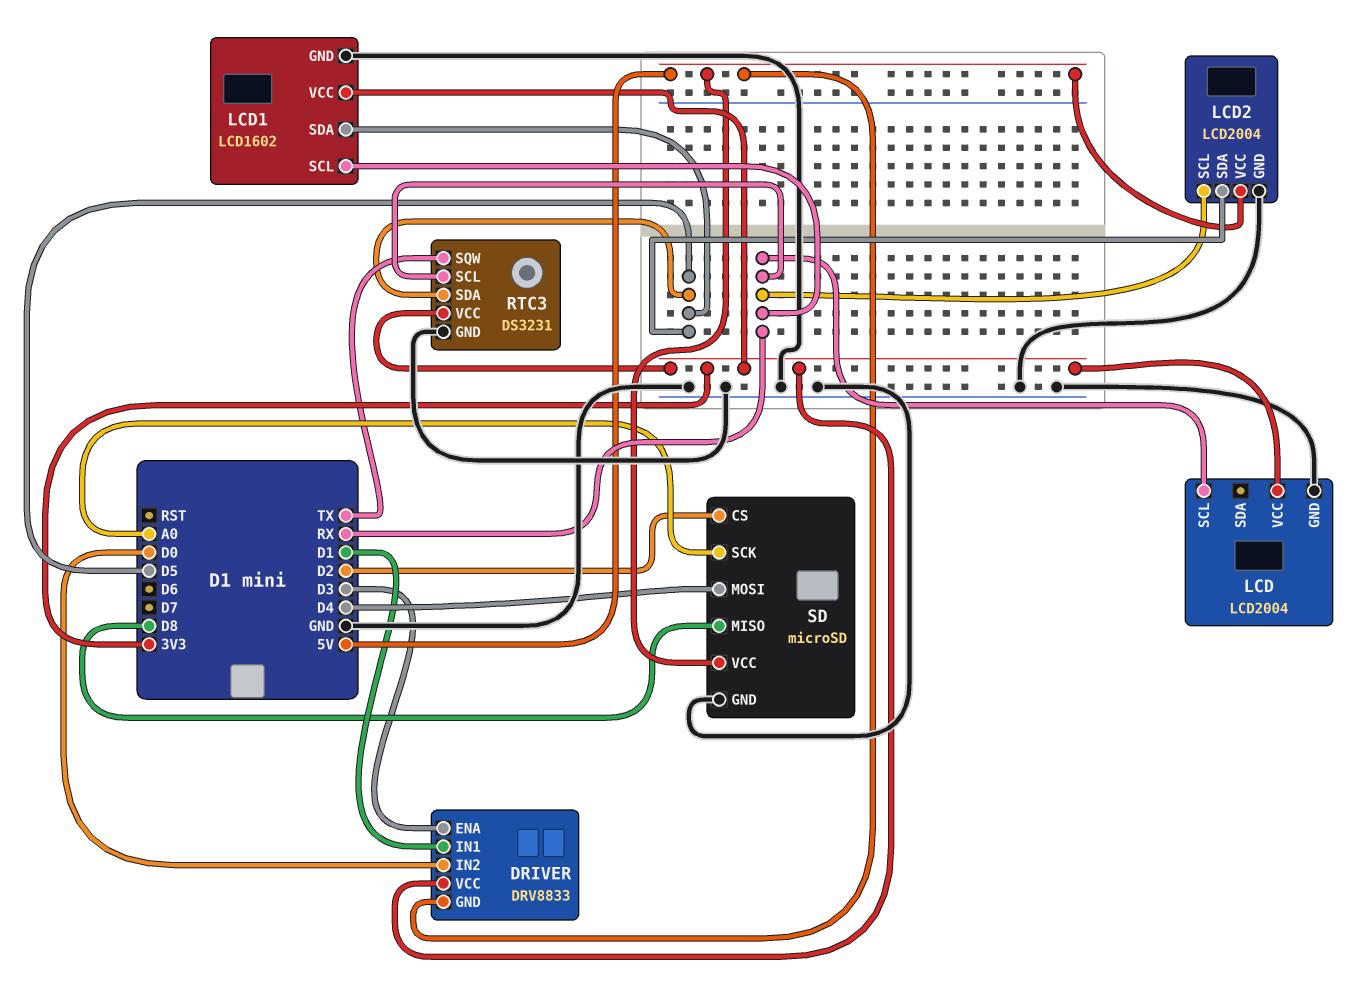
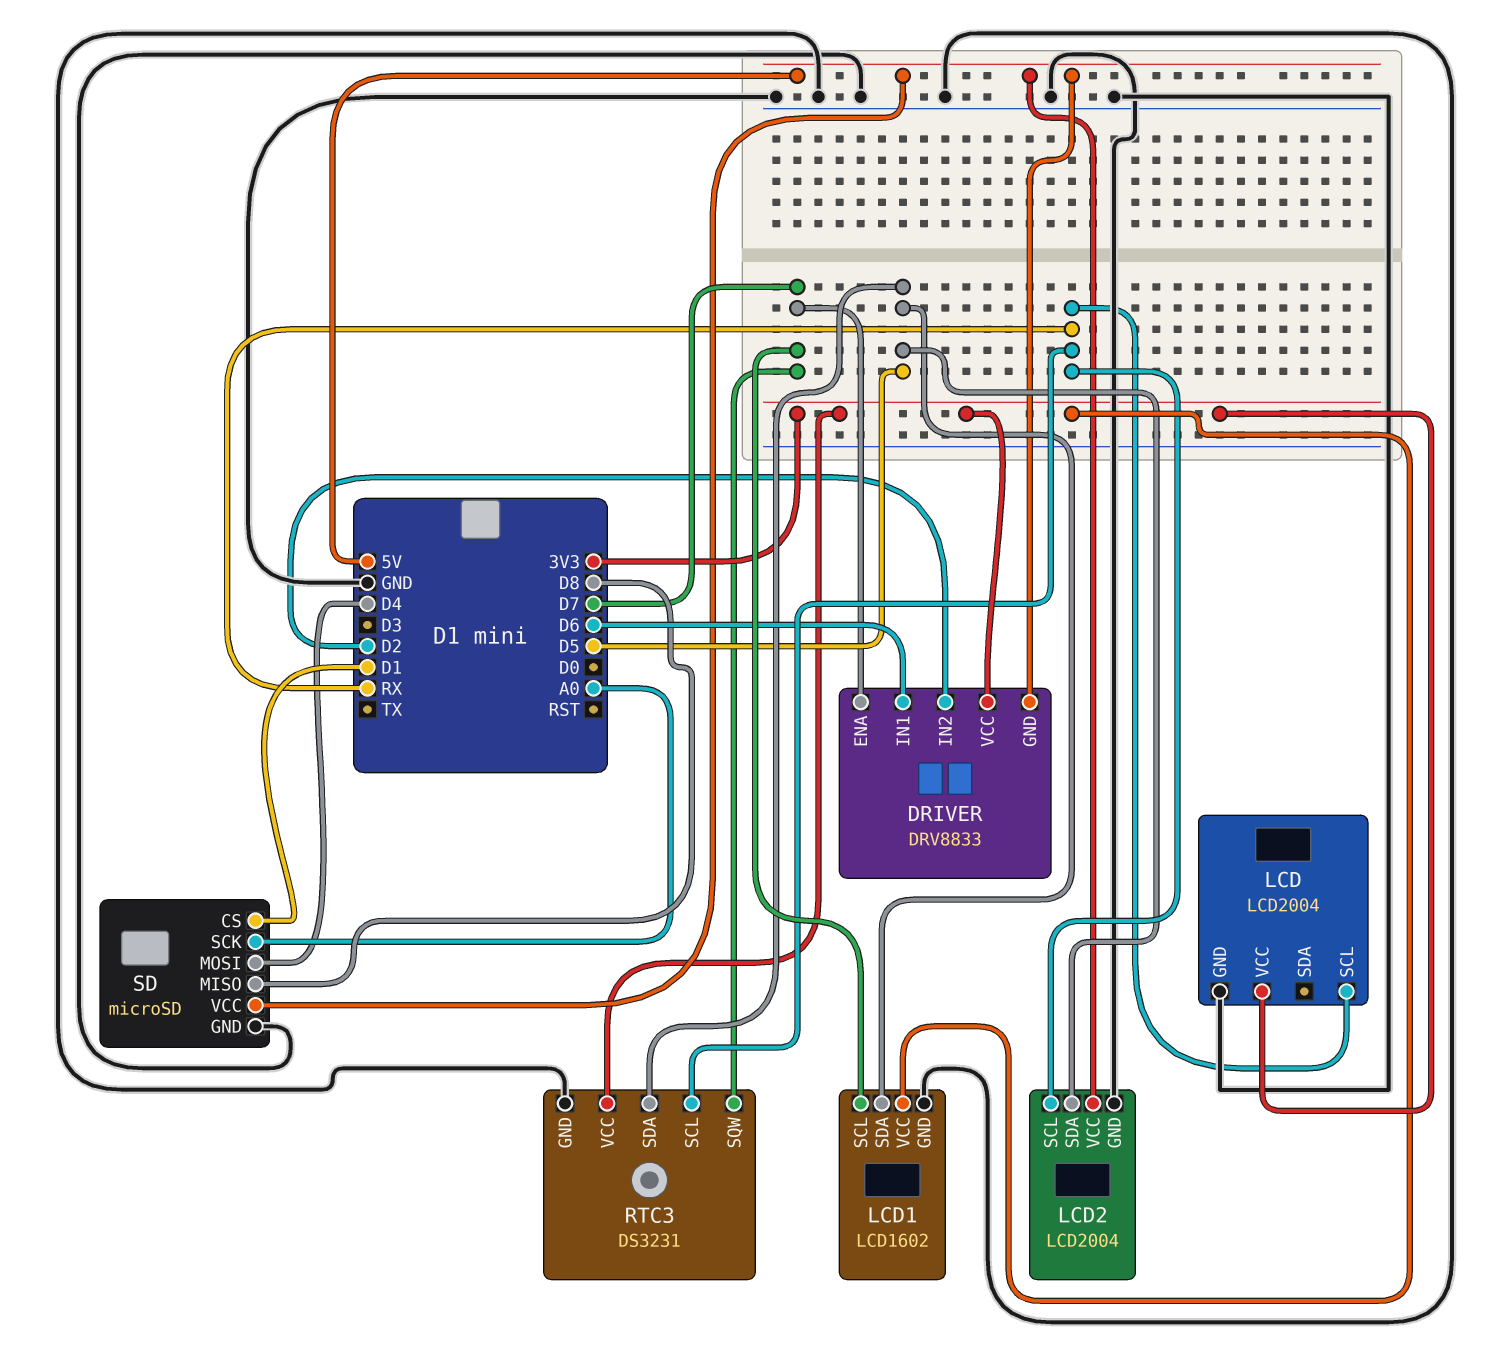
DRIVER pin ENA: D3 -> D7
DRIVER pin IN1: D1 -> D6
DRIVER pin IN2: D0 -> D2
LCD1 pin SCL: RX -> D7
RTC3 pin SQW: TX -> D7
SD pin CS: D2 -> D1

